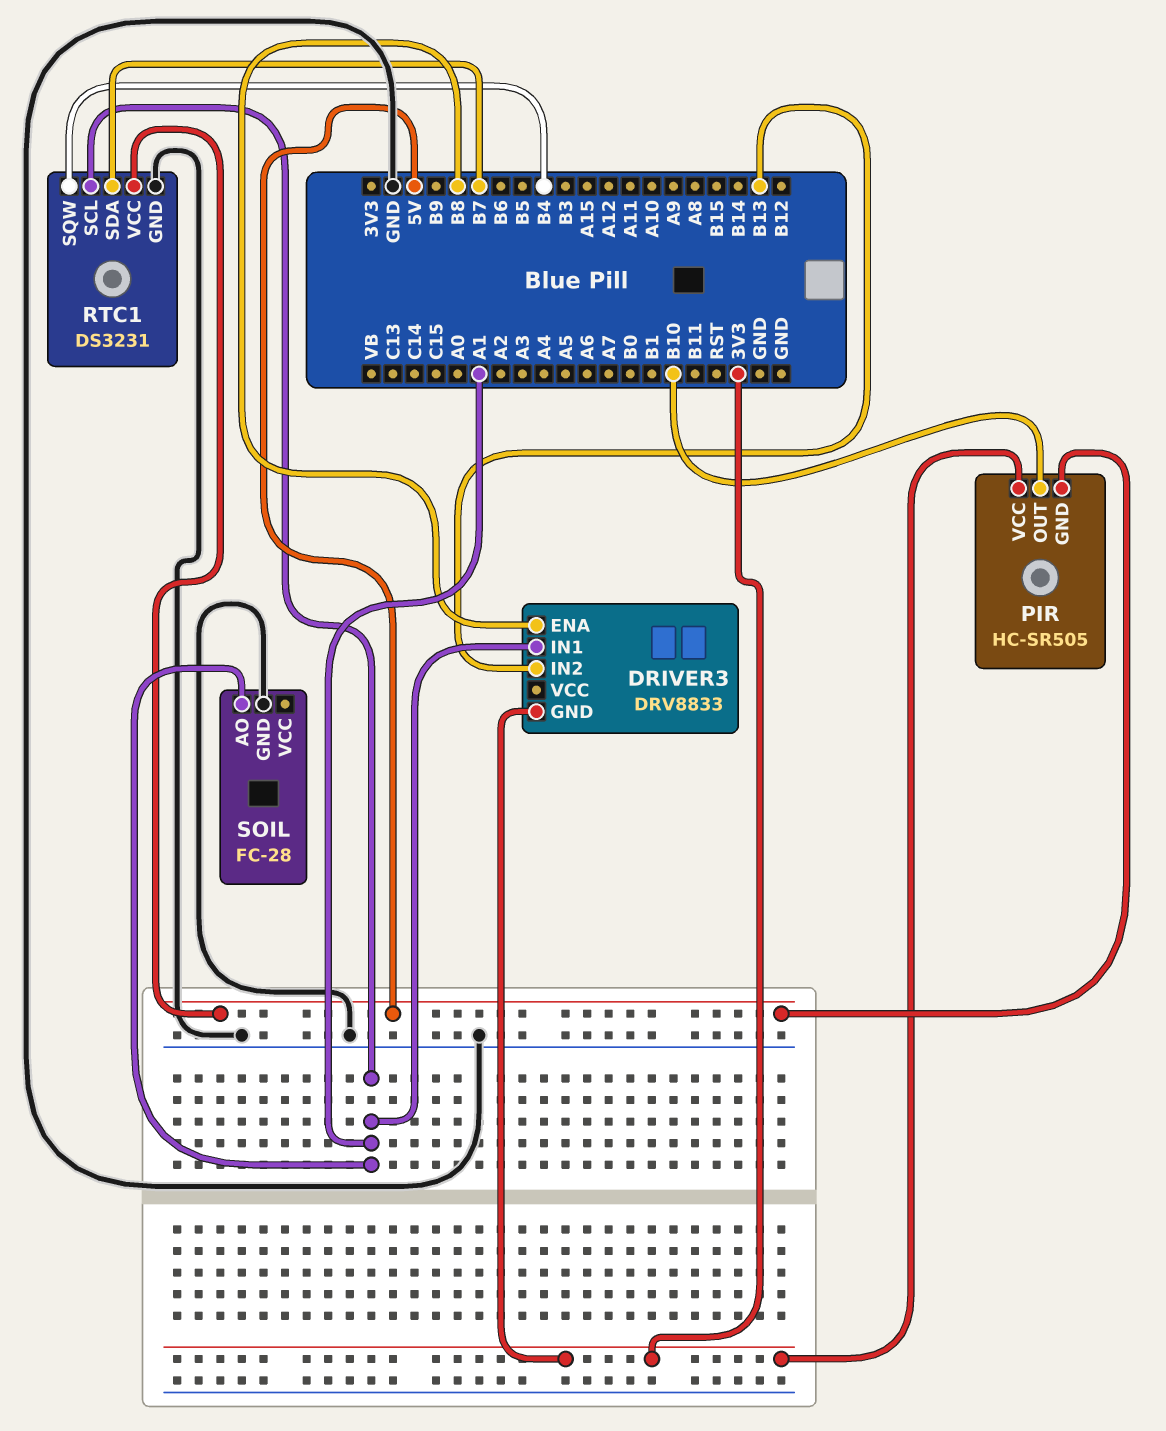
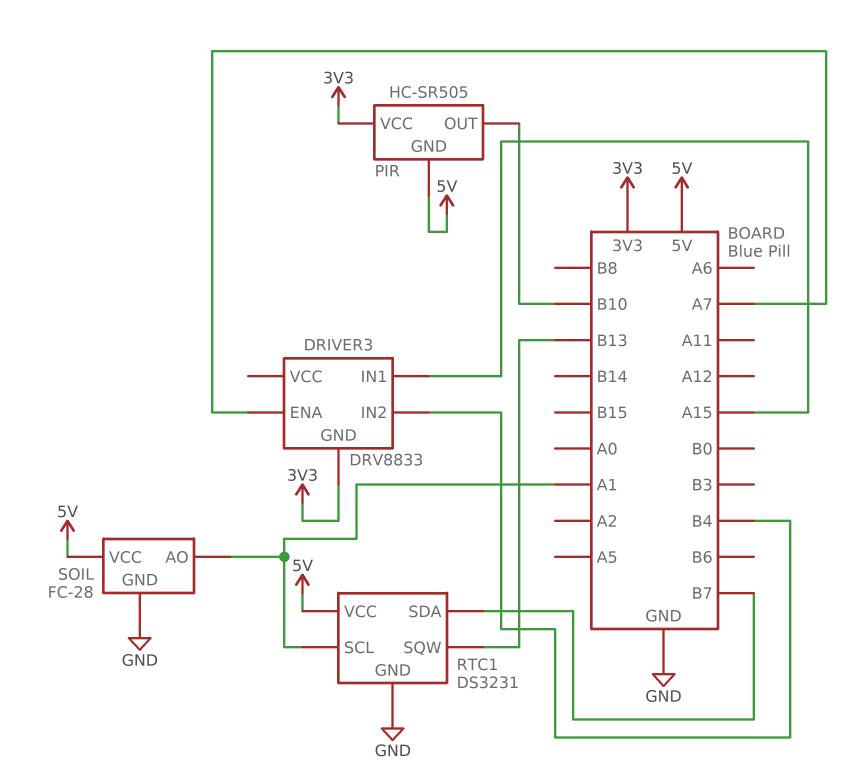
DRIVER3 pin ENA: B8 -> A7
DRIVER3 pin IN1: A1 -> A15
DRIVER3 pin IN2: B13 -> B4
RTC1 pin SQW: B4 -> B13
SOIL pin VCC: none -> 5V

